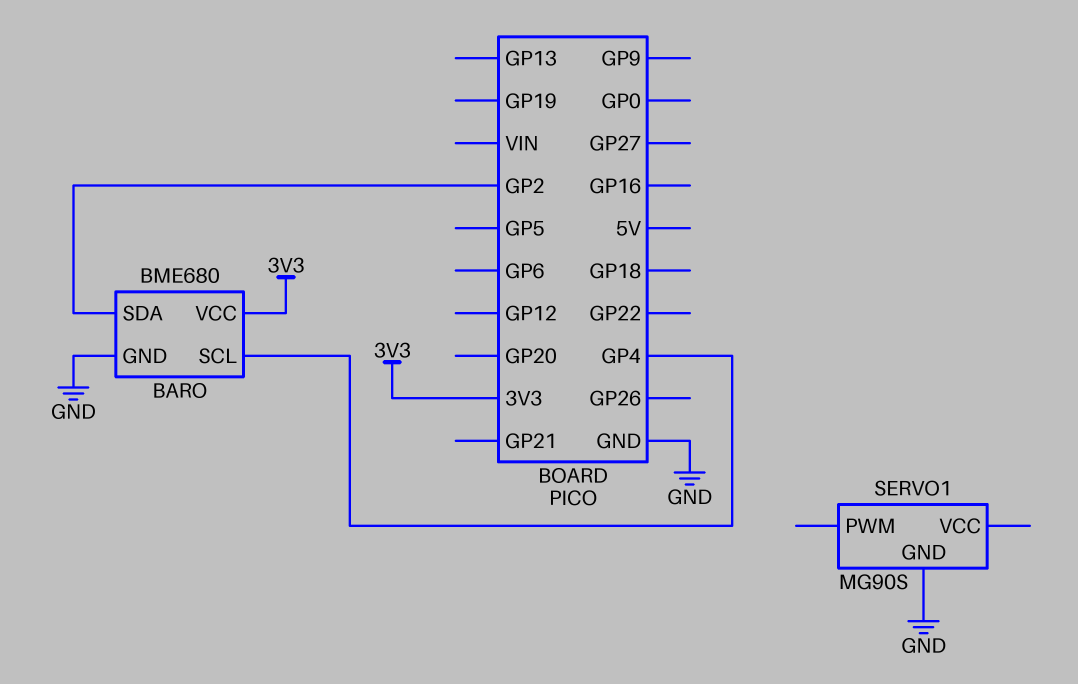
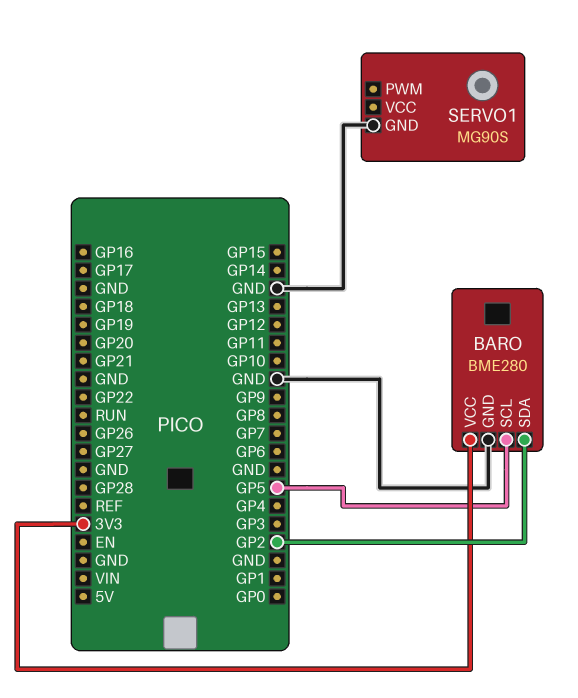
BARO: BME680 -> BME280
BARO pin SCL: GP4 -> GP5

